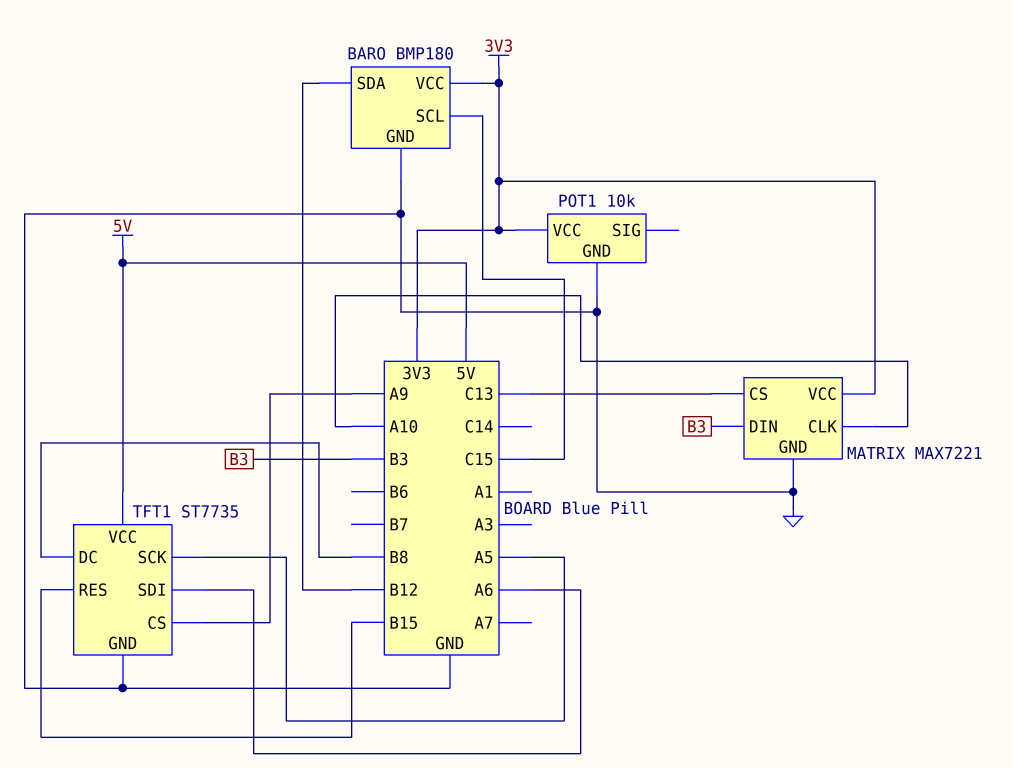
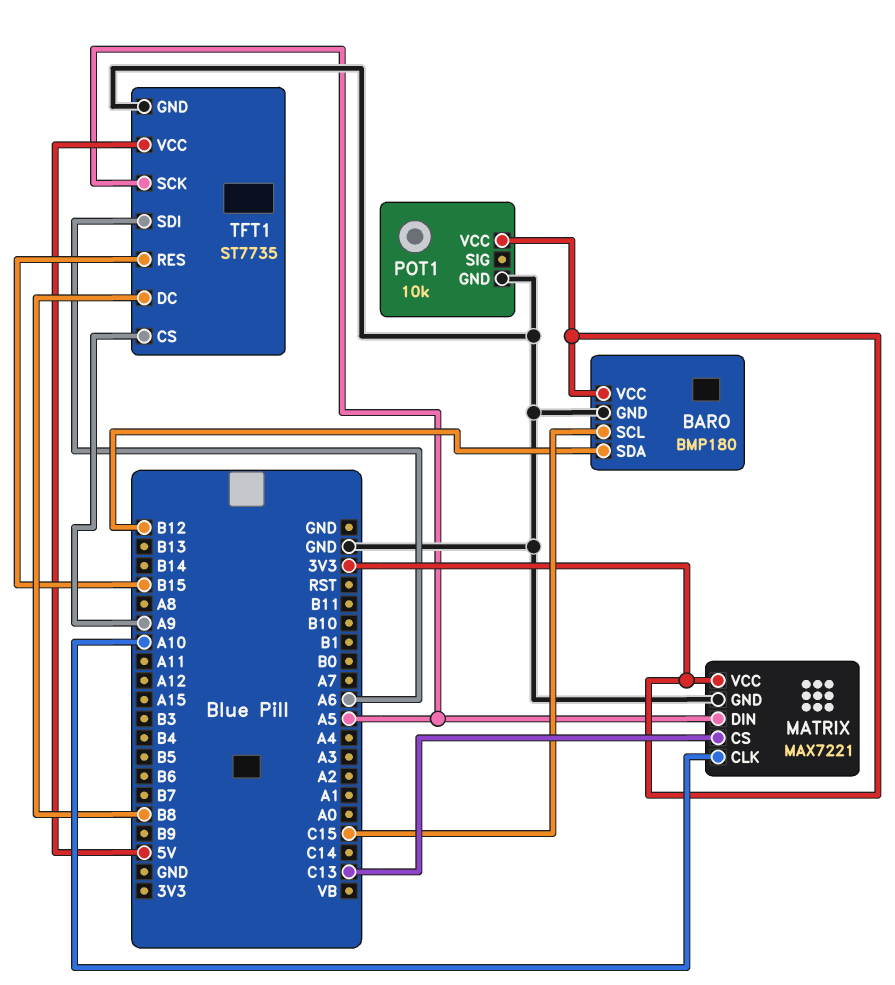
MATRIX pin DIN: B3 -> A5

